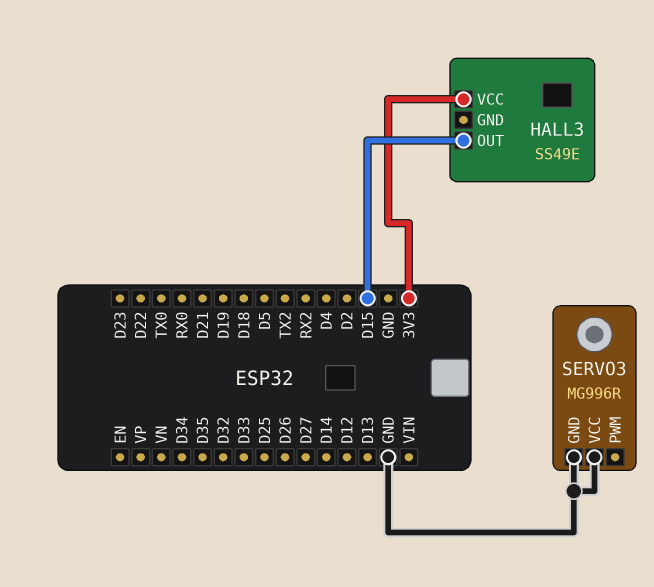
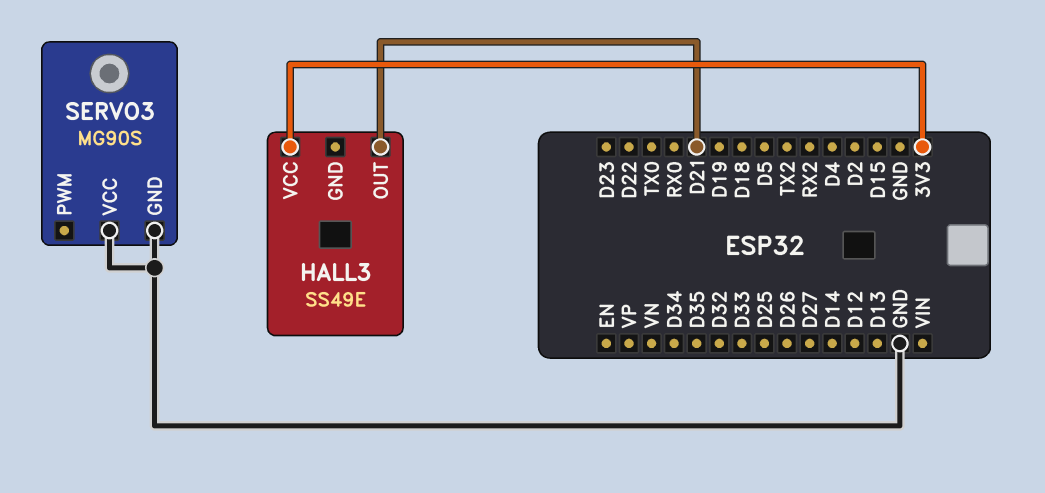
HALL3 pin OUT: D15 -> D21
SERVO3: MG996R -> MG90S

